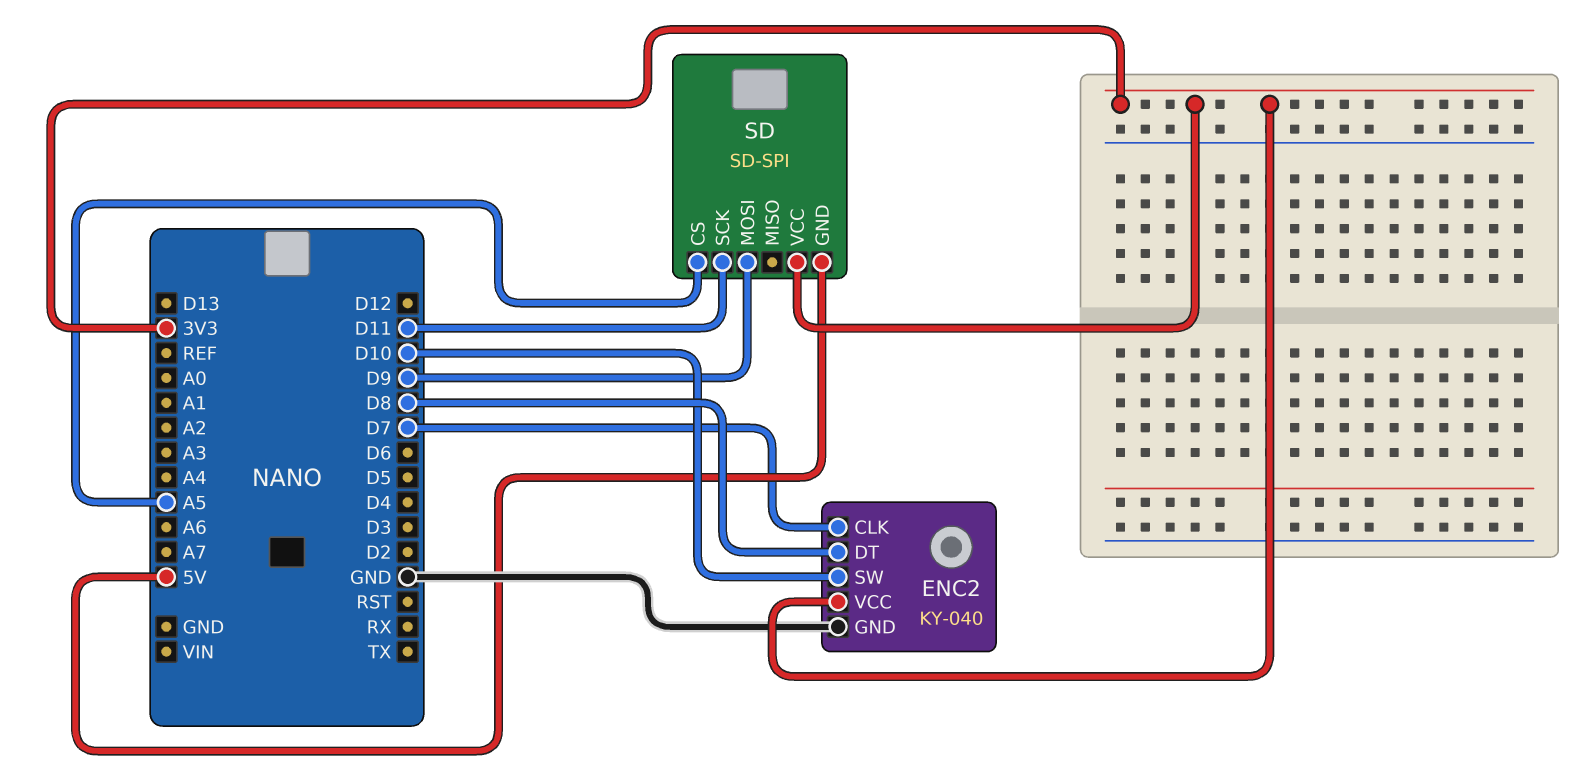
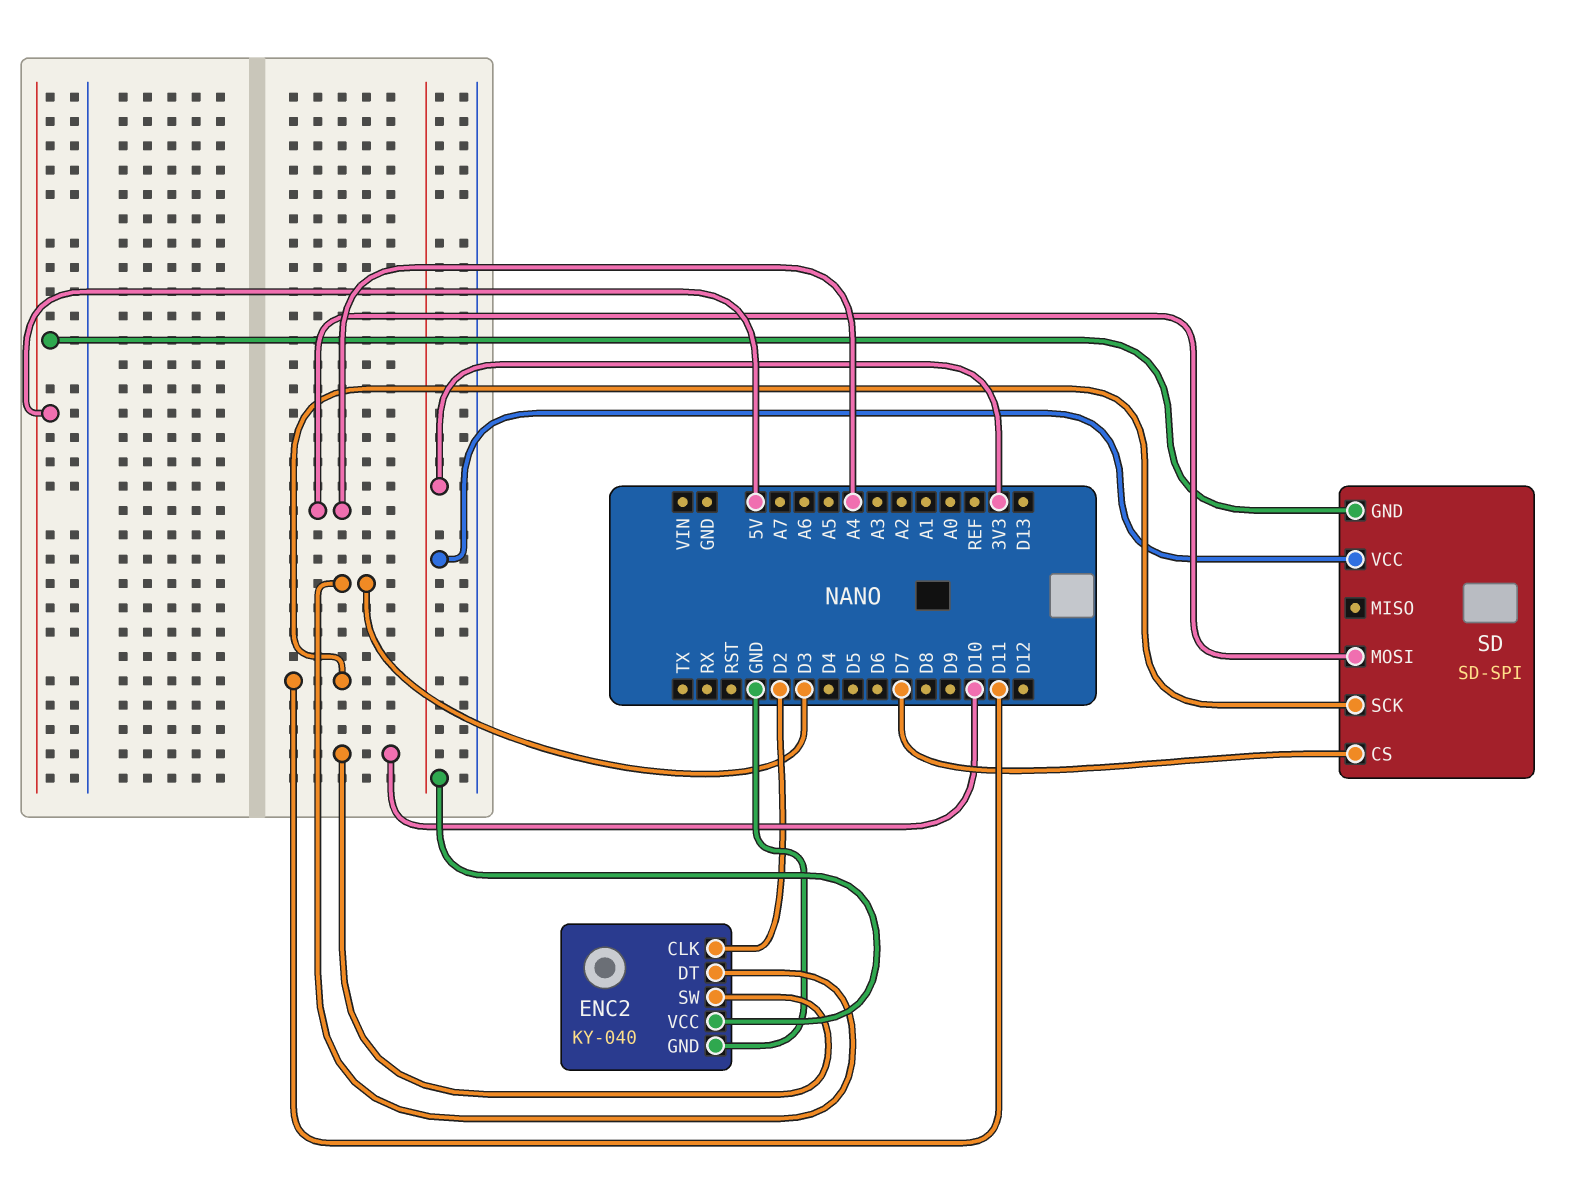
ENC2 pin CLK: D7 -> D2
ENC2 pin DT: D8 -> D3
SD pin CS: A5 -> D7
SD pin MOSI: D9 -> A4

